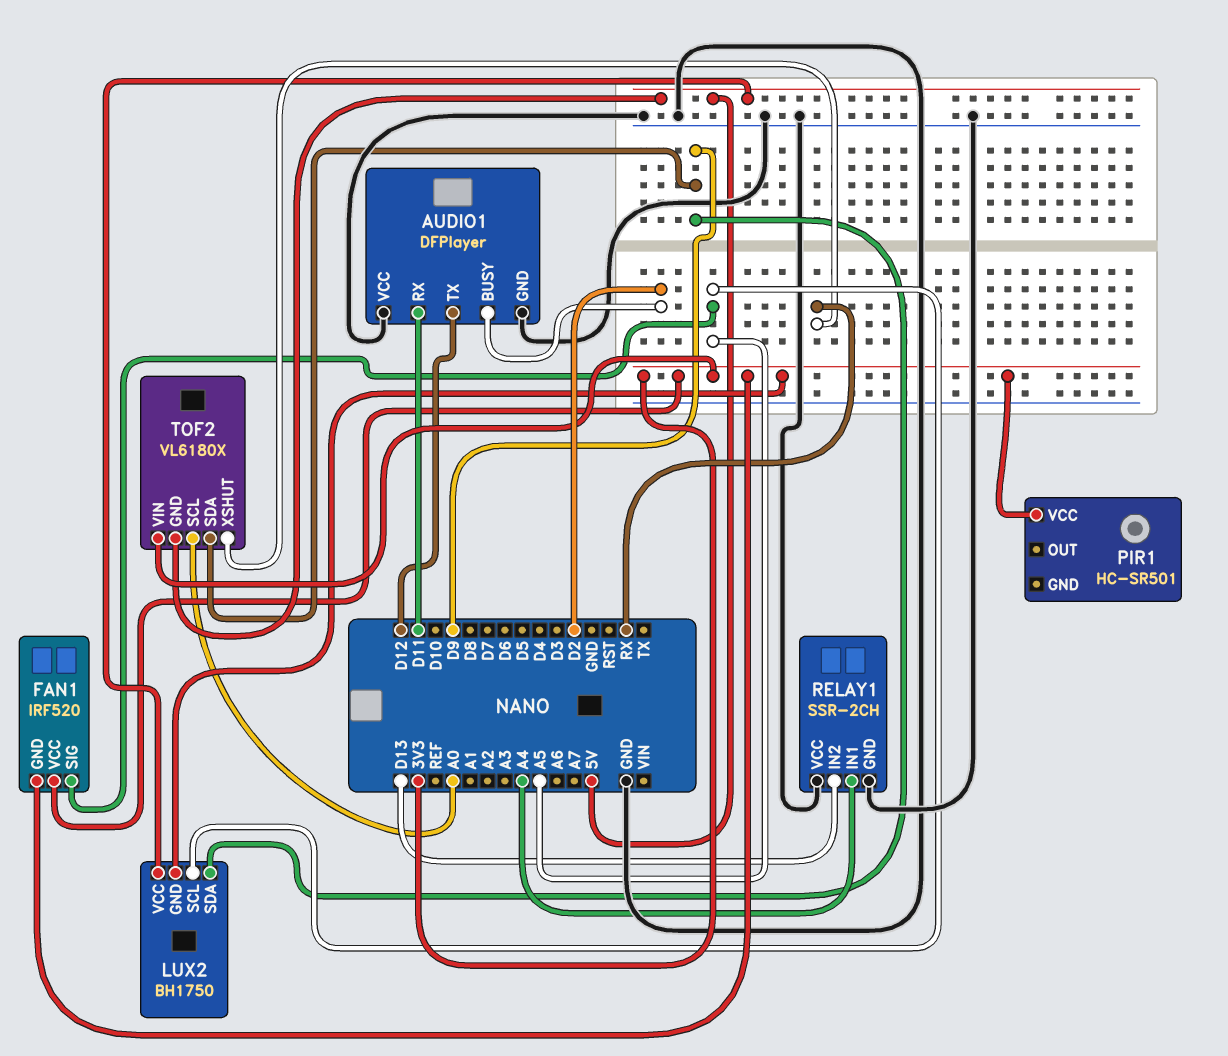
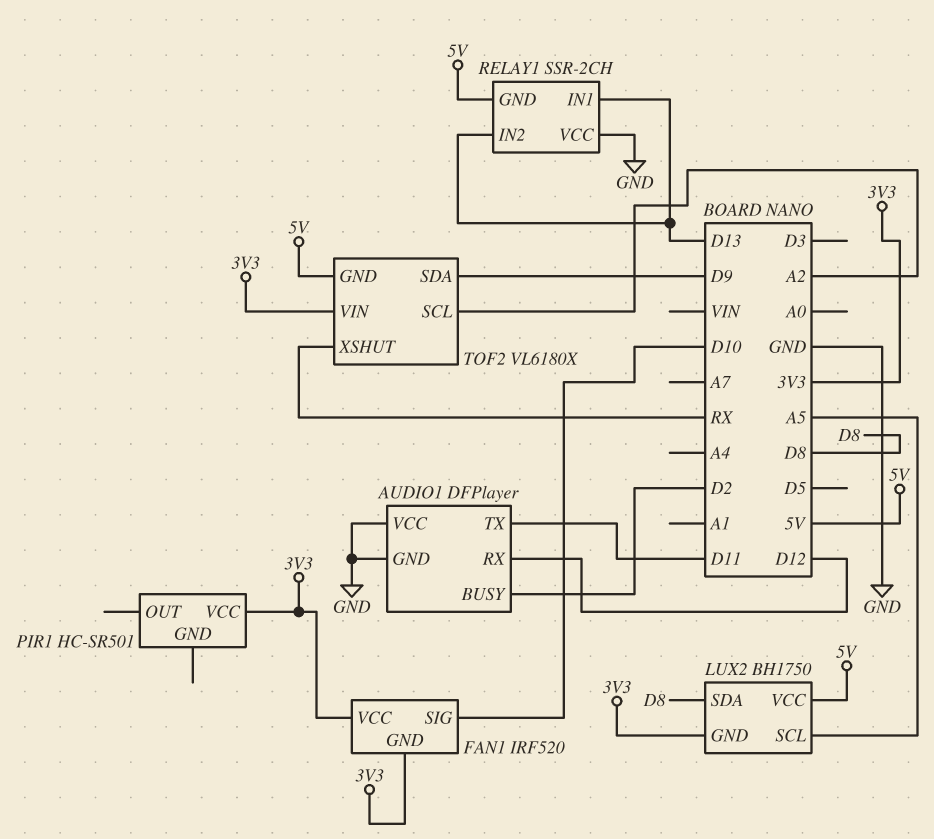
AUDIO1 pin RX: D11 -> D12
AUDIO1 pin TX: D12 -> D11
FAN1 pin SIG: A5 -> D10
LUX2 pin SDA: D9 -> D8
RELAY1 pin GND: GND -> 5V
RELAY1 pin IN1: A4 -> D13
TOF2 pin SCL: A0 -> A2

